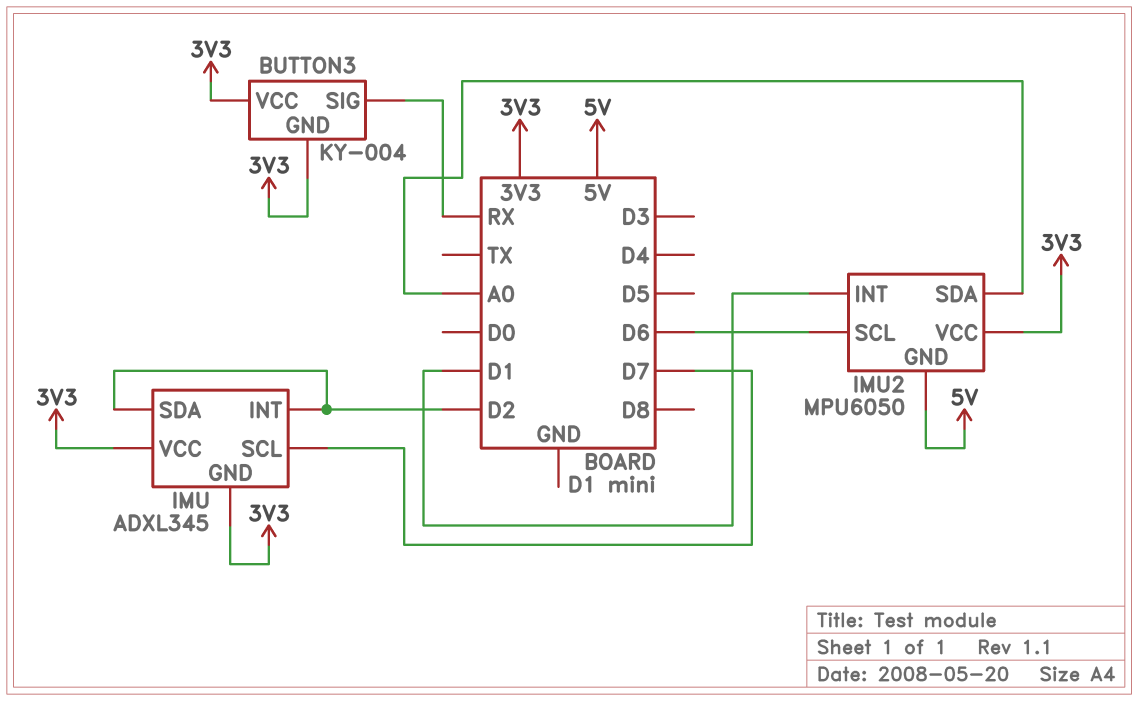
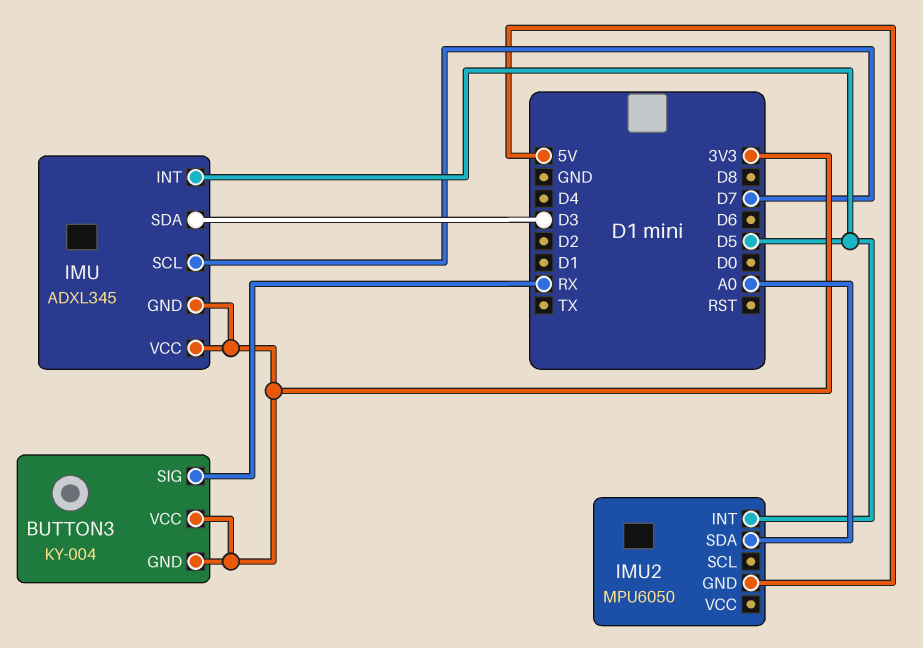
IMU pin INT: D2 -> D5
IMU pin SDA: D2 -> D3
IMU2 pin INT: D1 -> D5
IMU2 pin SCL: D6 -> none
IMU2 pin VCC: 3V3 -> none

